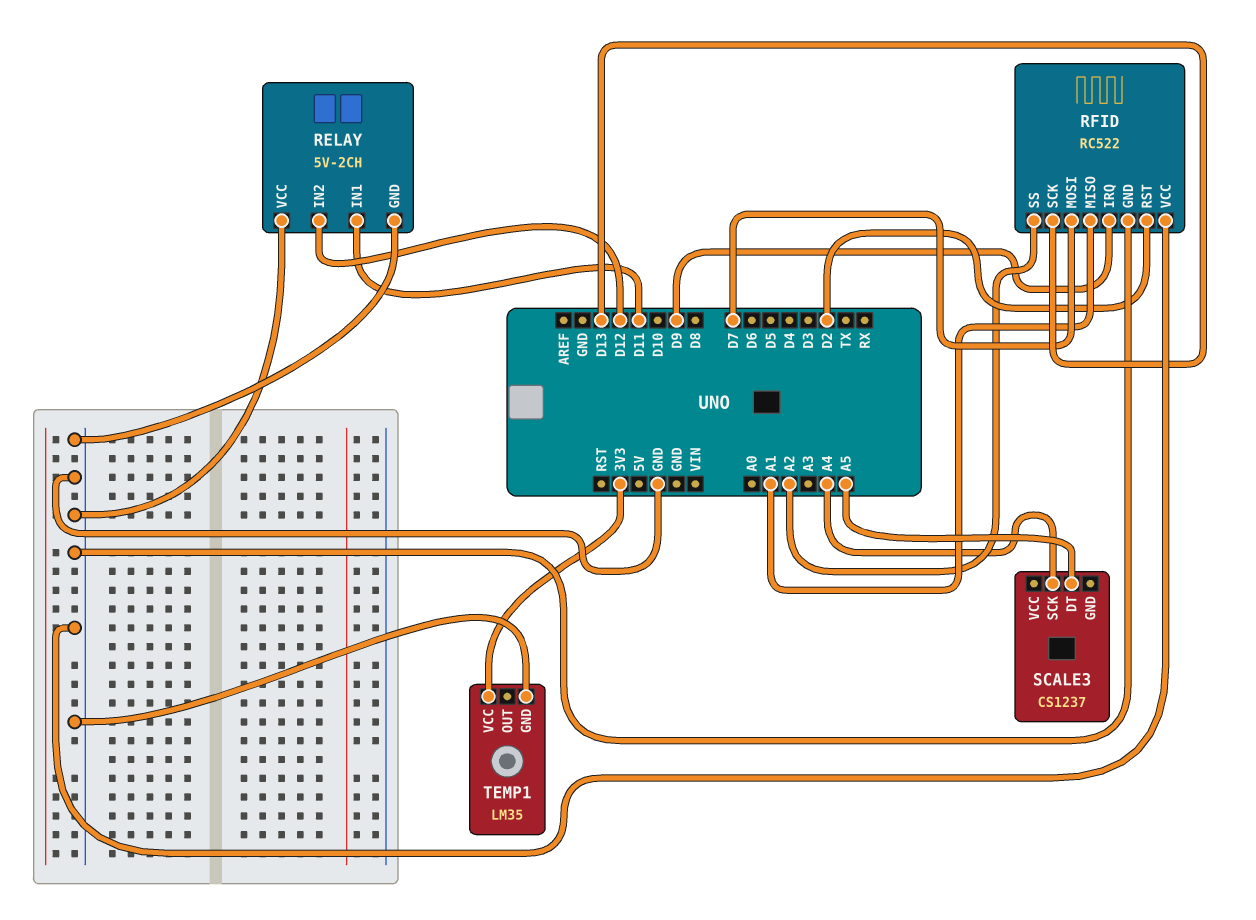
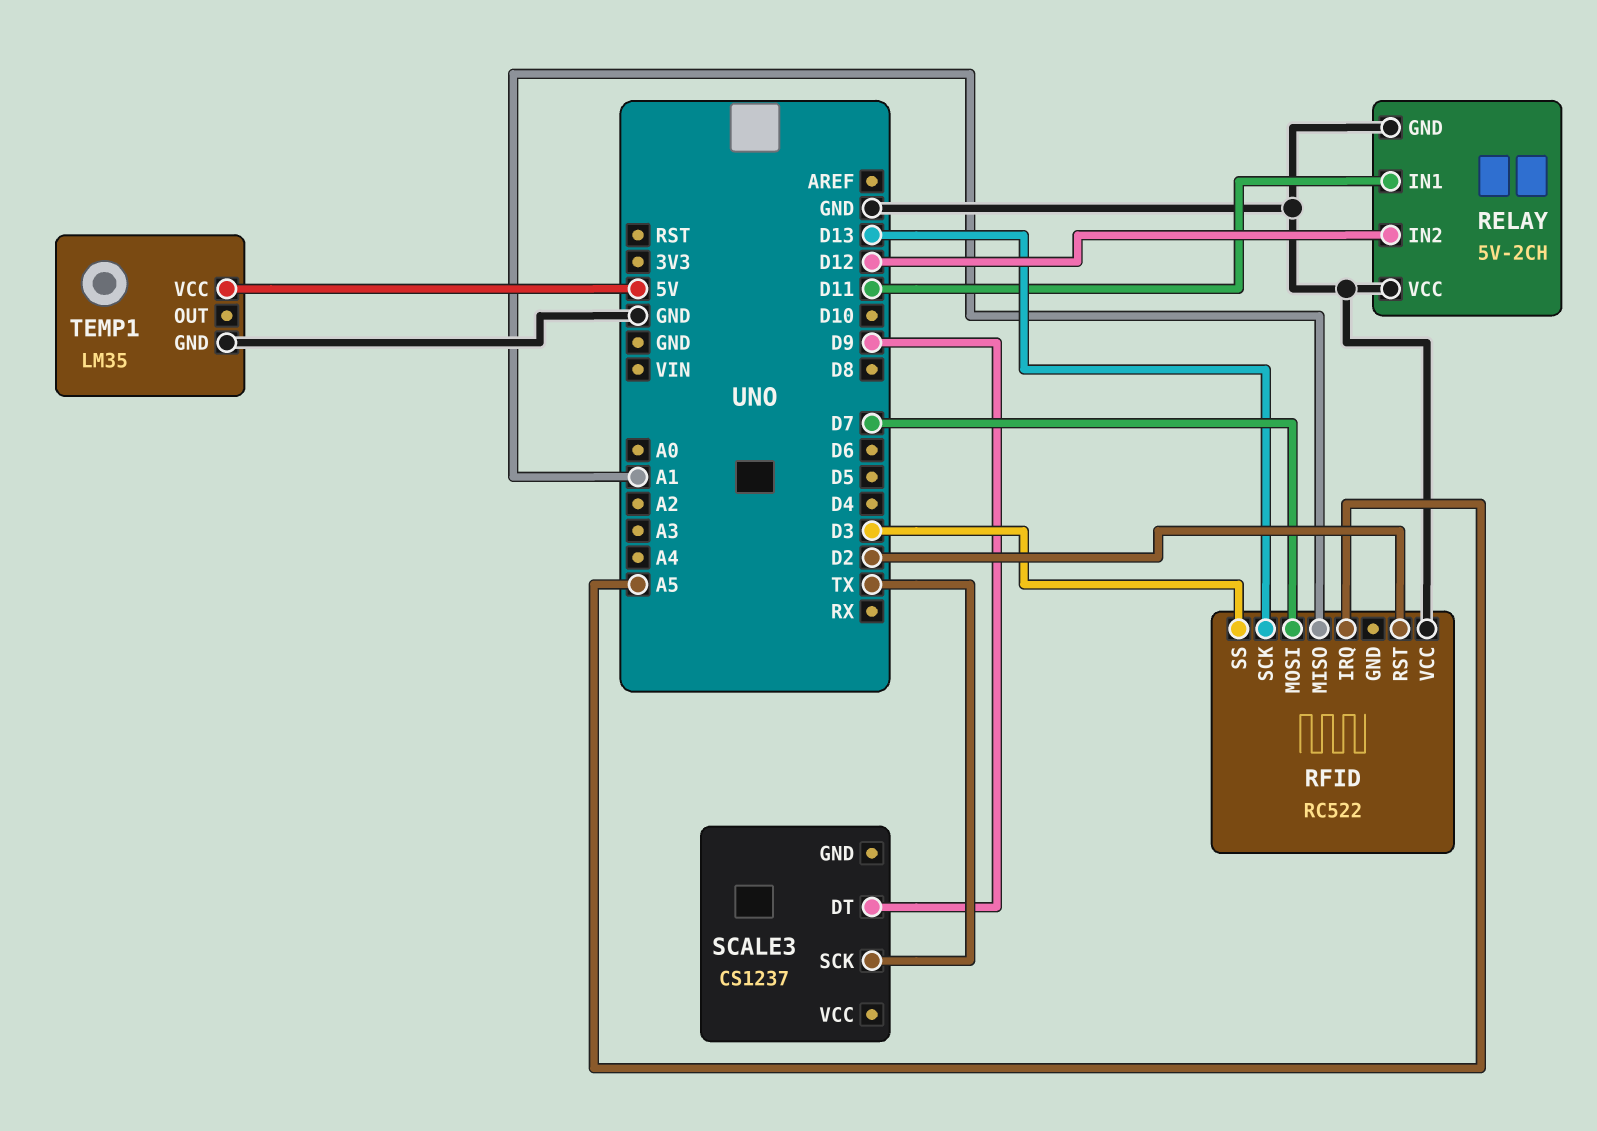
RFID pin GND: GND -> none
RFID pin IRQ: D9 -> A5
RFID pin SS: A2 -> D3
SCALE3 pin DT: A5 -> D9
SCALE3 pin SCK: A4 -> TX
TEMP1 pin VCC: 3V3 -> 5V

